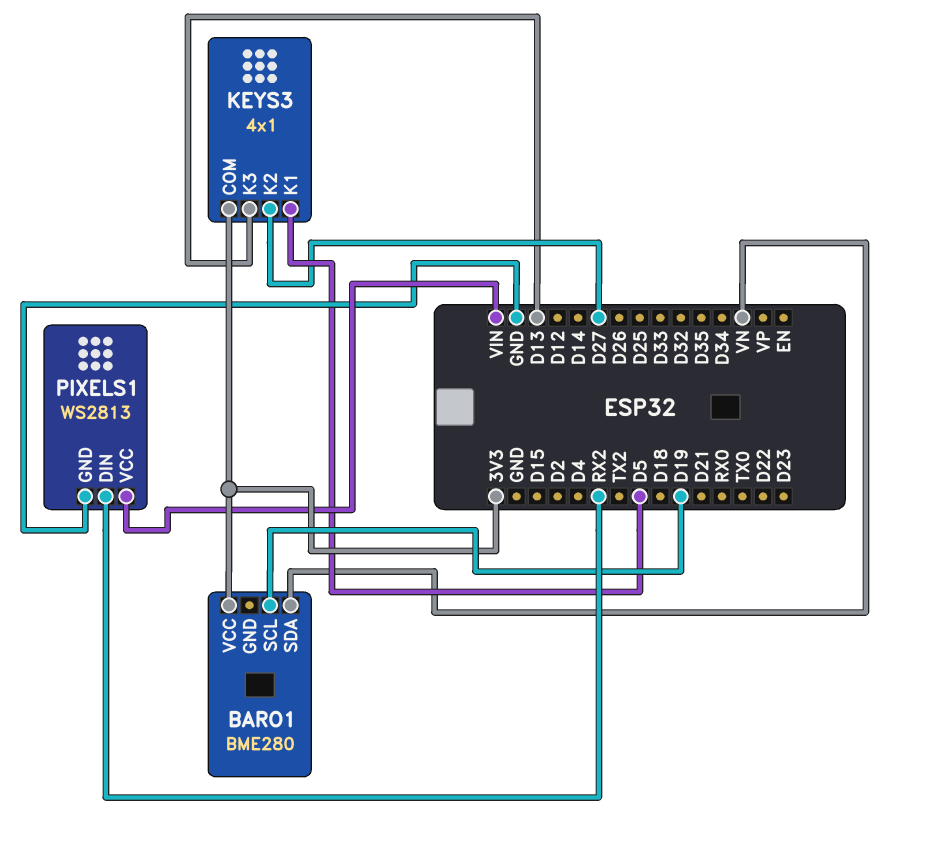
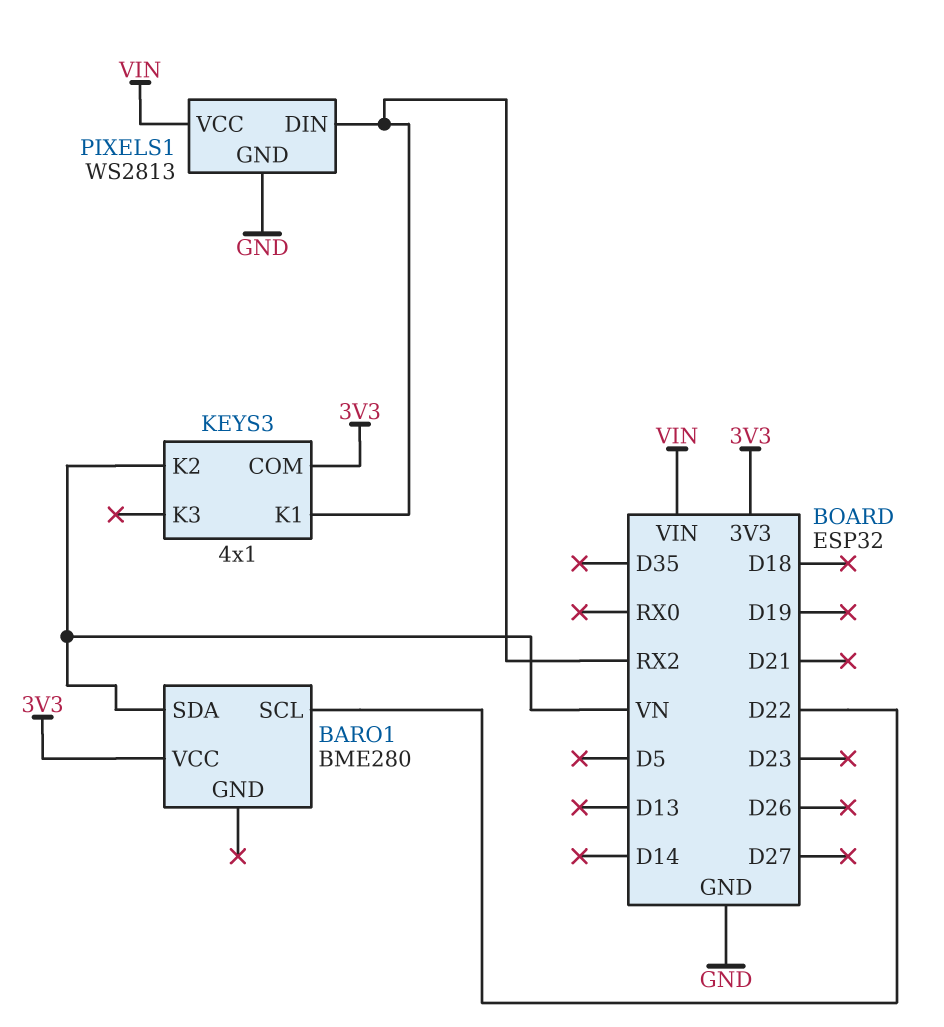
BARO1 pin SCL: D19 -> D22
KEYS3 pin K1: D5 -> RX2
KEYS3 pin K2: D27 -> VN
KEYS3 pin K3: D13 -> none

